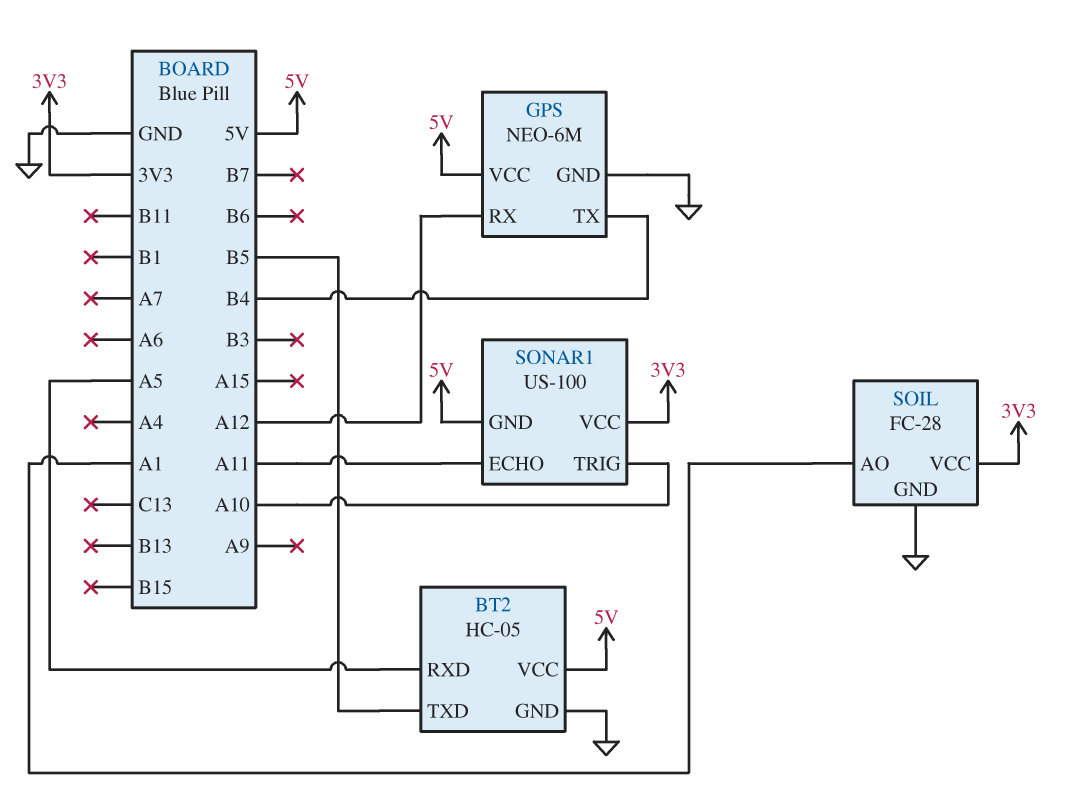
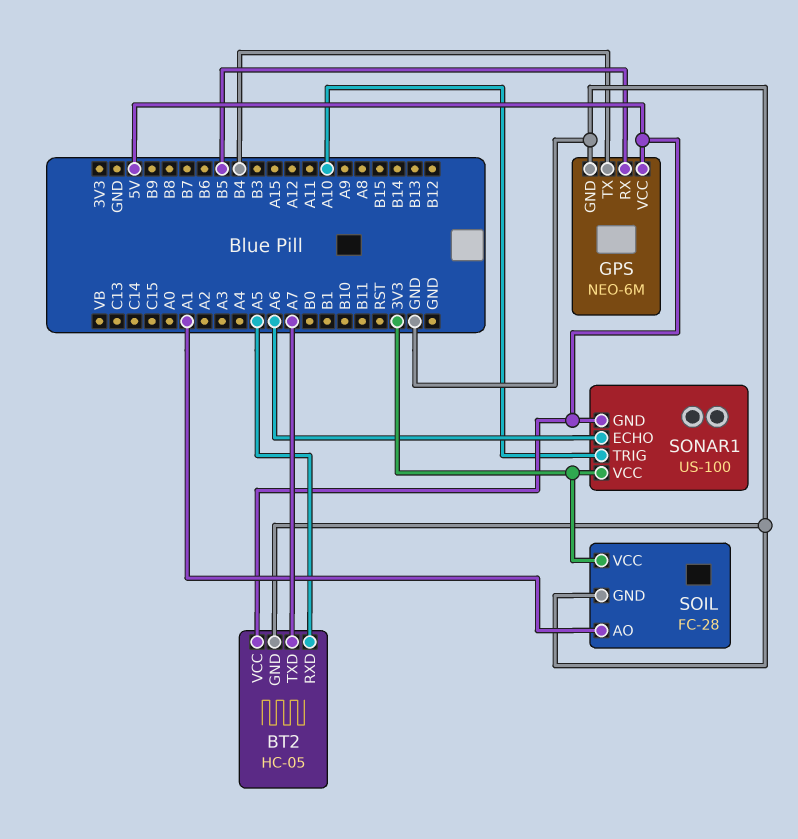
BT2 pin TXD: B5 -> A7
GPS pin RX: A12 -> B5
SONAR1 pin ECHO: A11 -> A6

